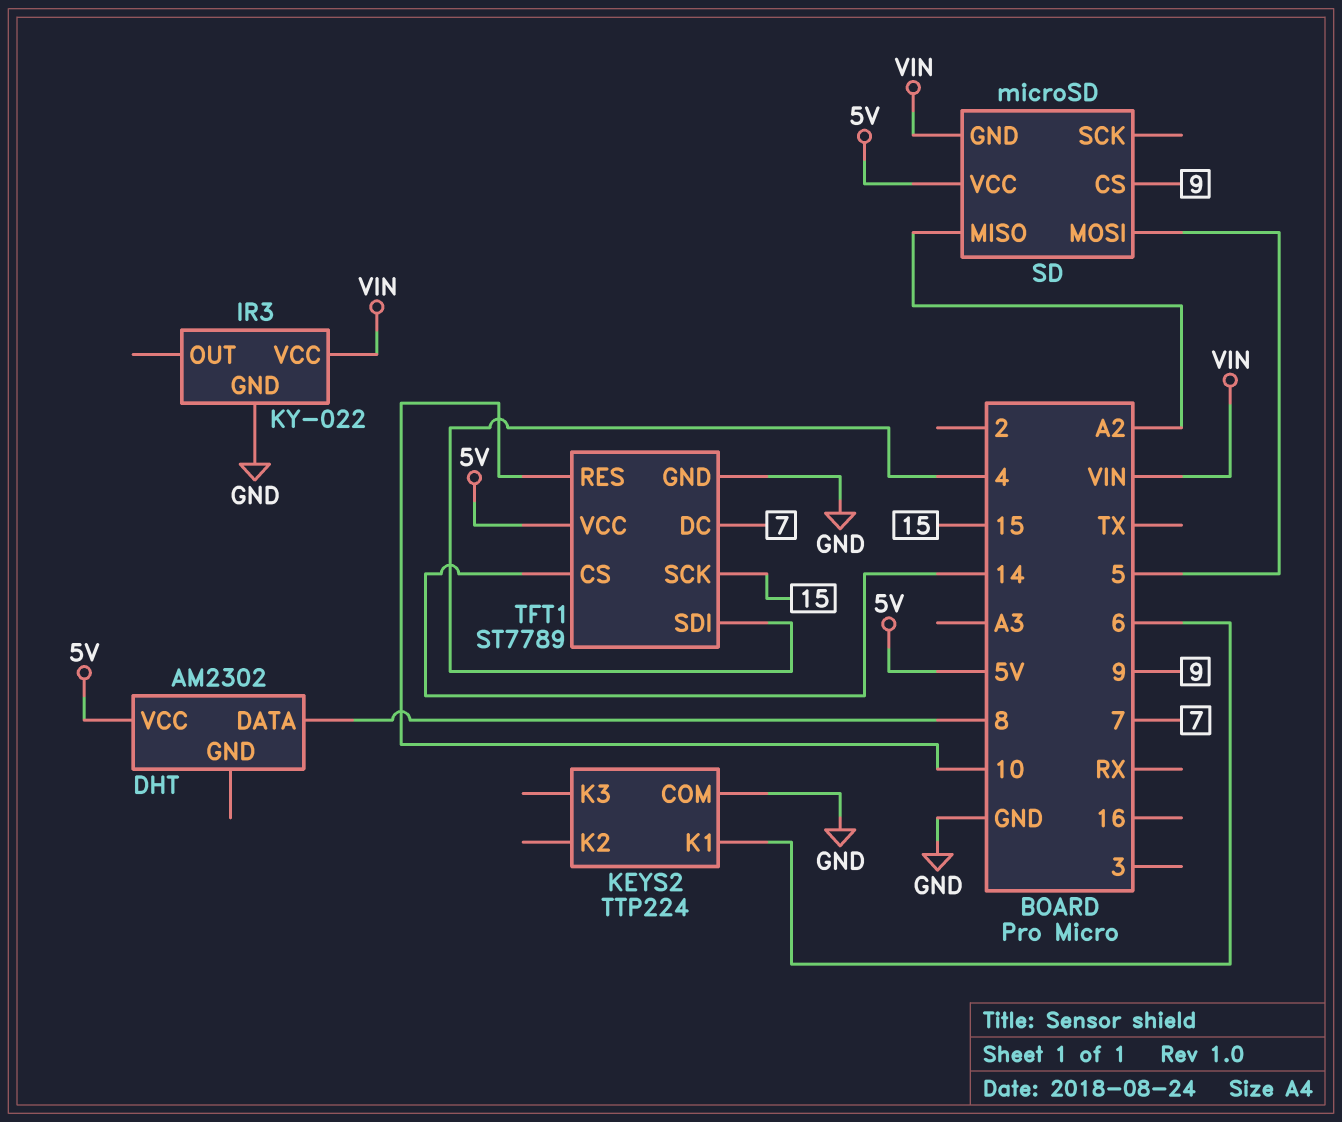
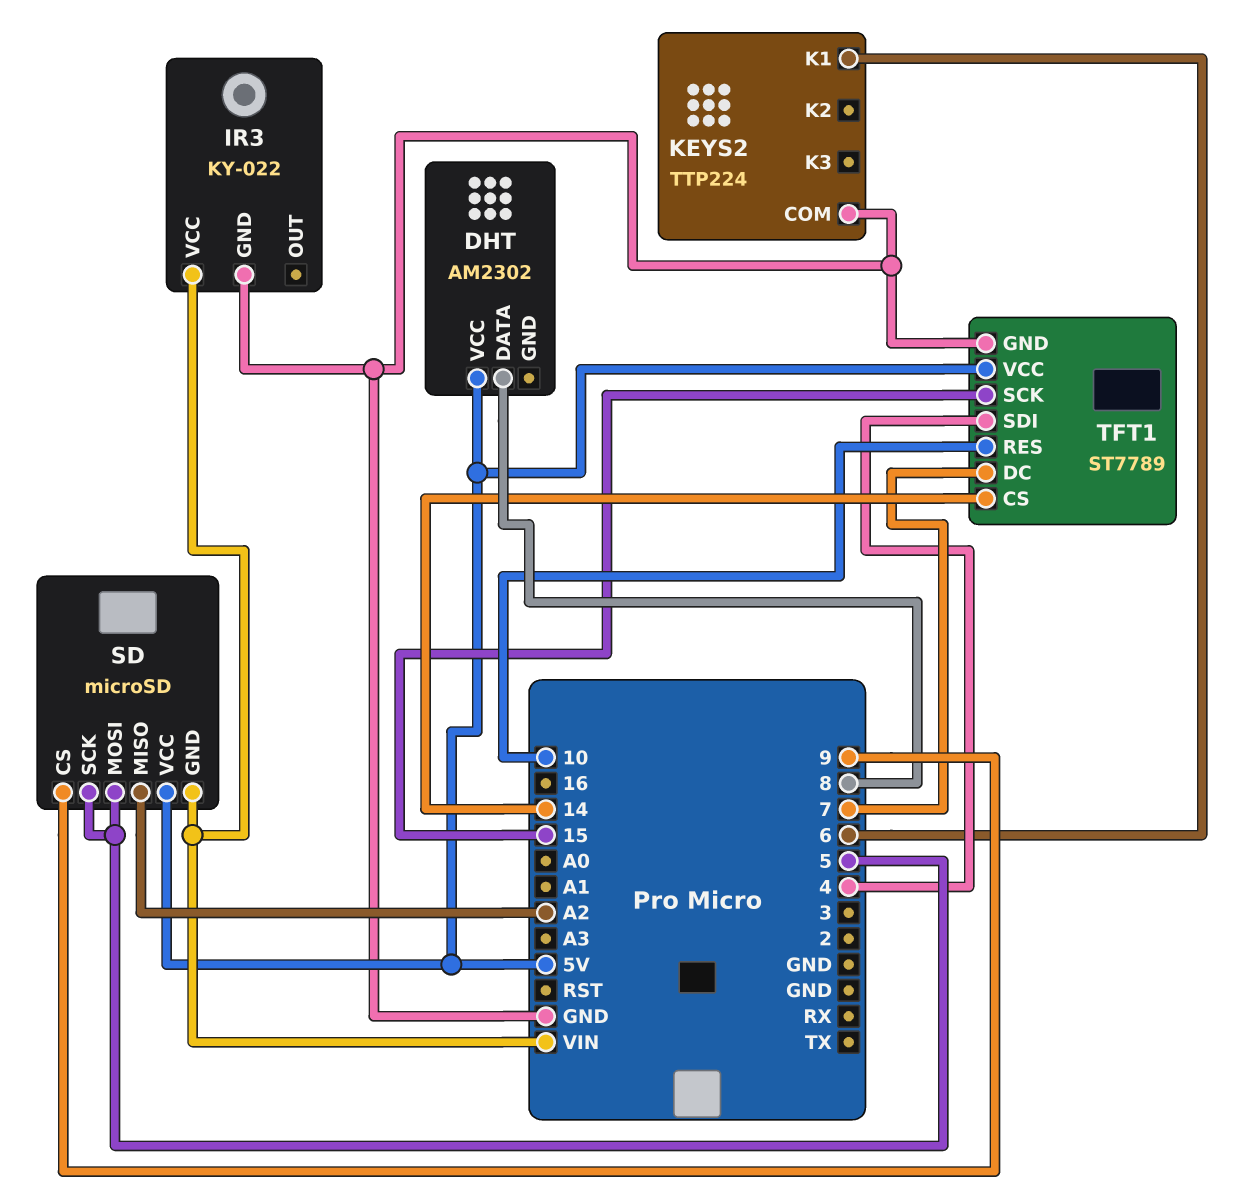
SD pin SCK: none -> 5

